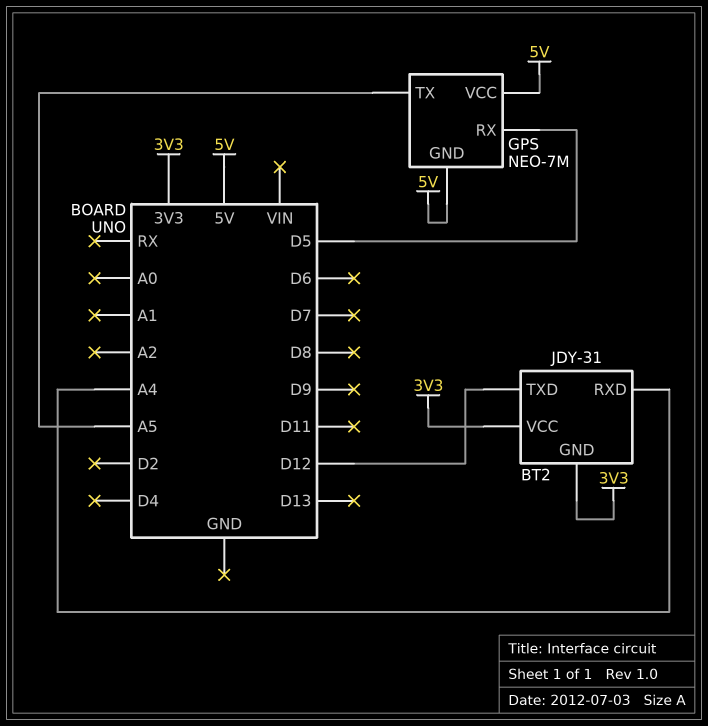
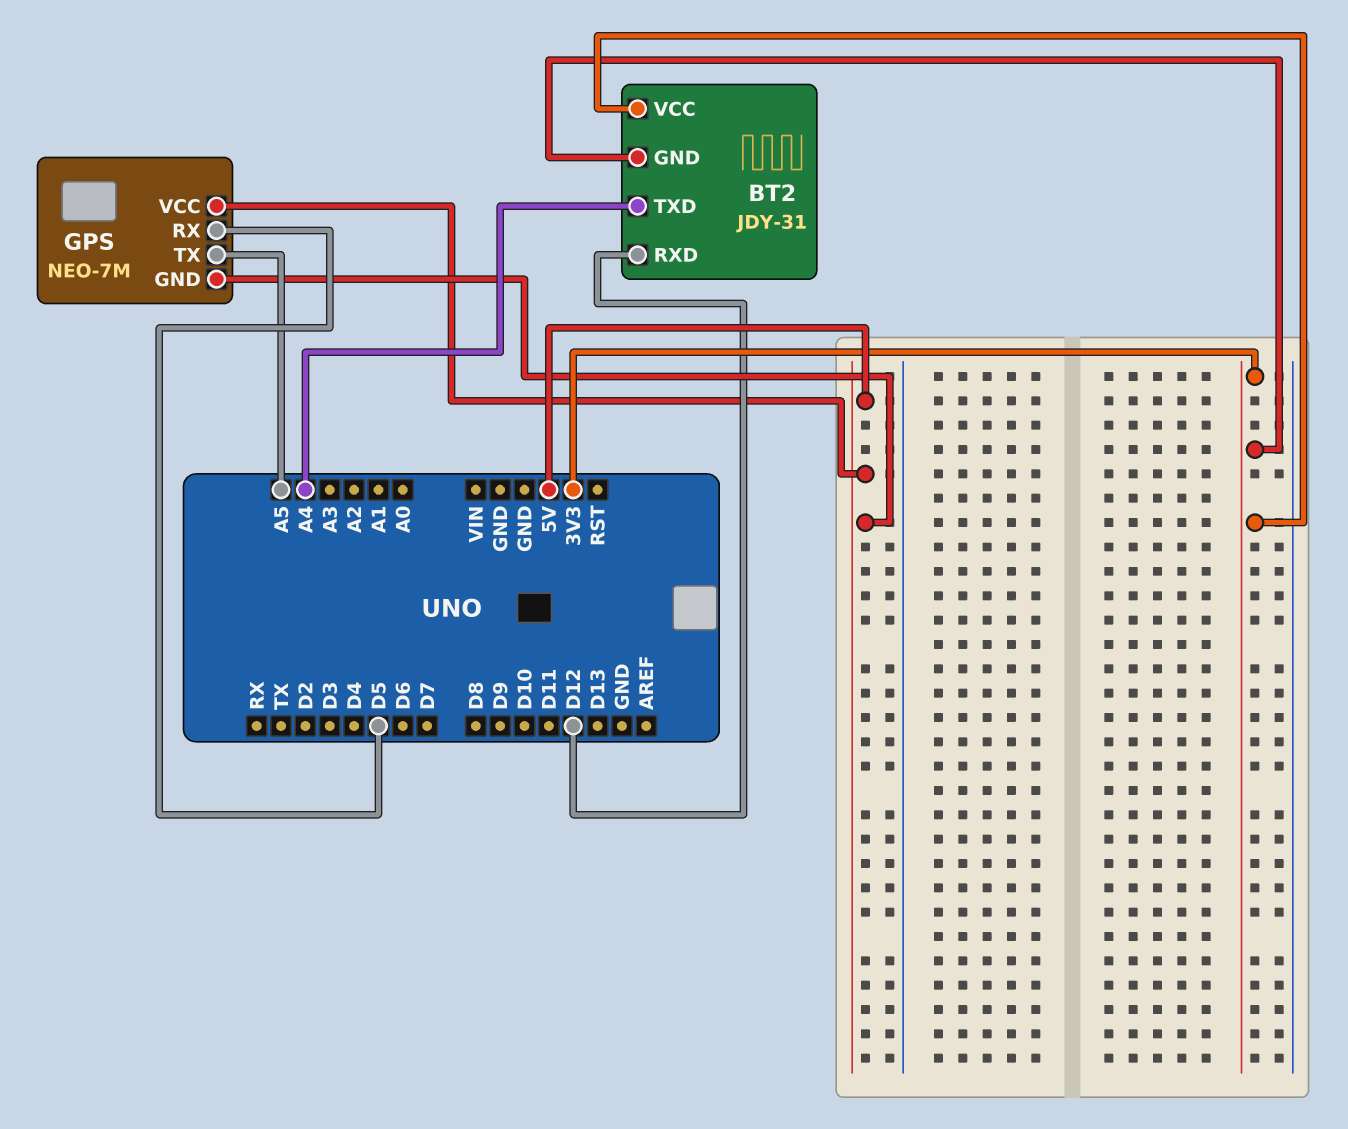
BT2 pin RXD: A4 -> D12
BT2 pin TXD: D12 -> A4

